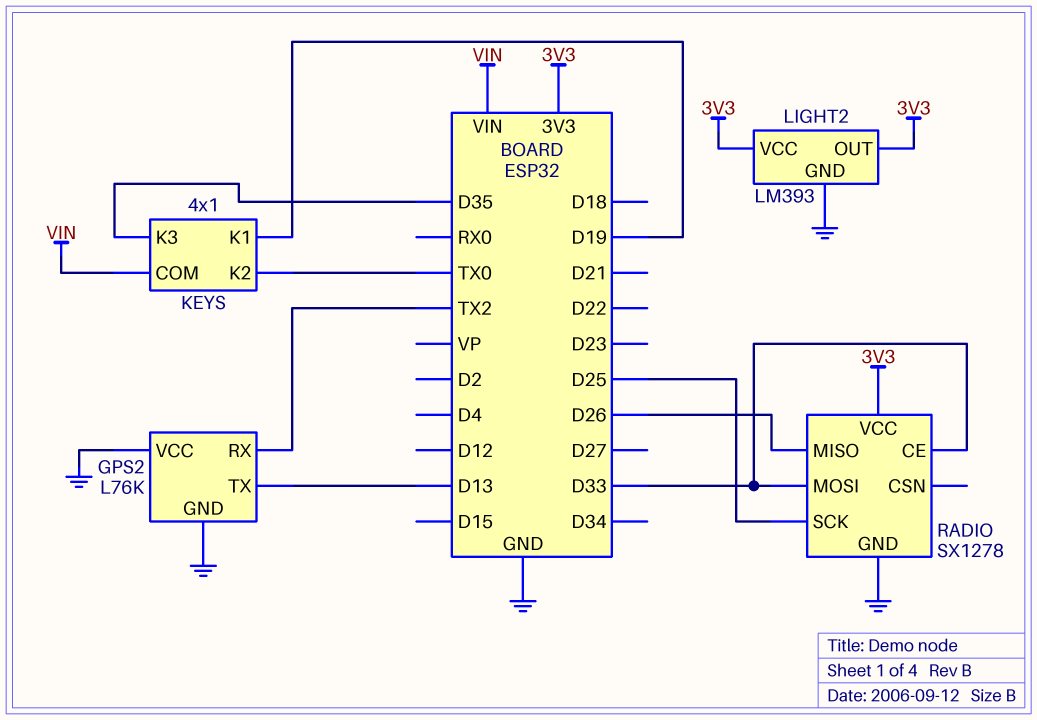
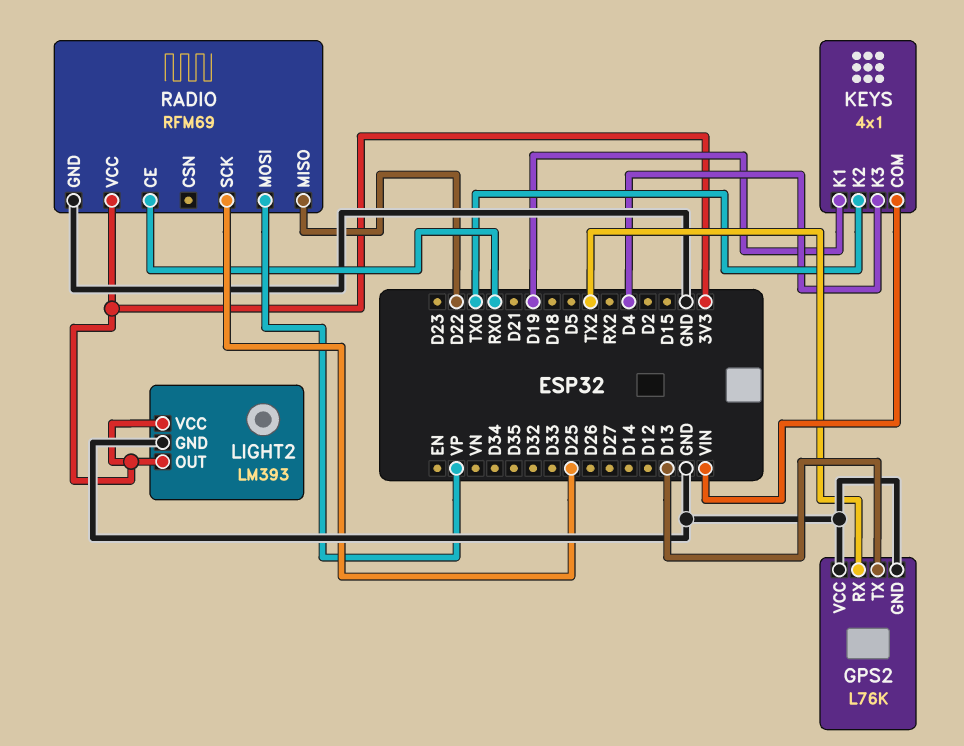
KEYS pin K3: D35 -> D4
RADIO: SX1278 -> RFM69
RADIO pin CE: D33 -> RX0
RADIO pin MISO: D26 -> D22
RADIO pin MOSI: D33 -> VP

